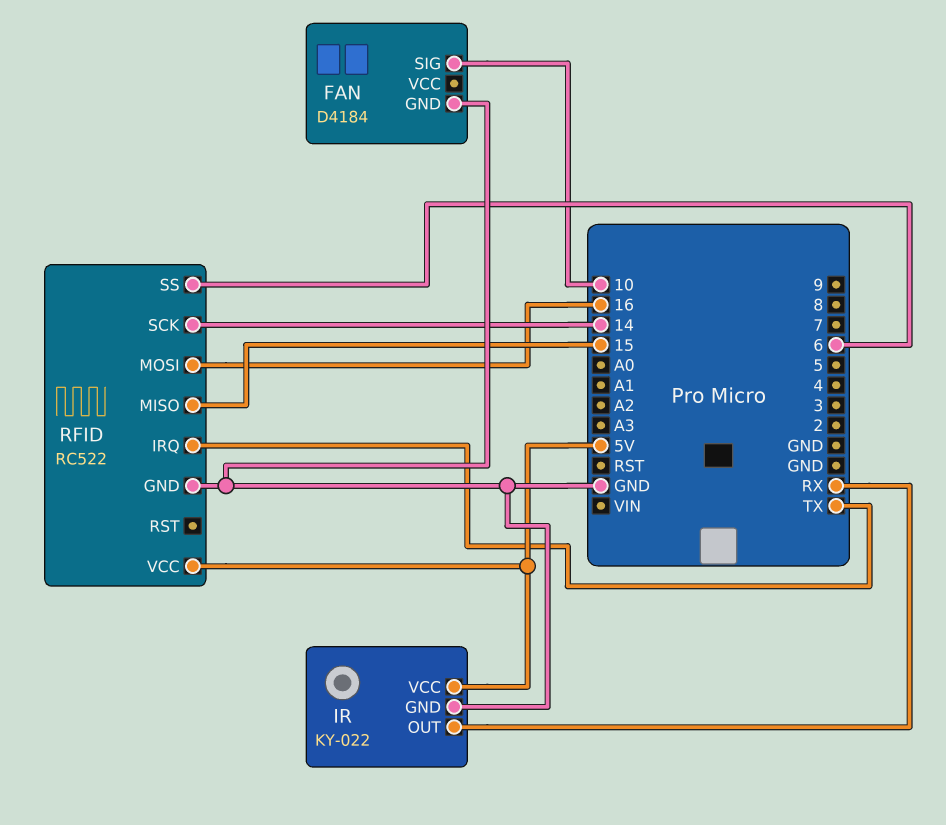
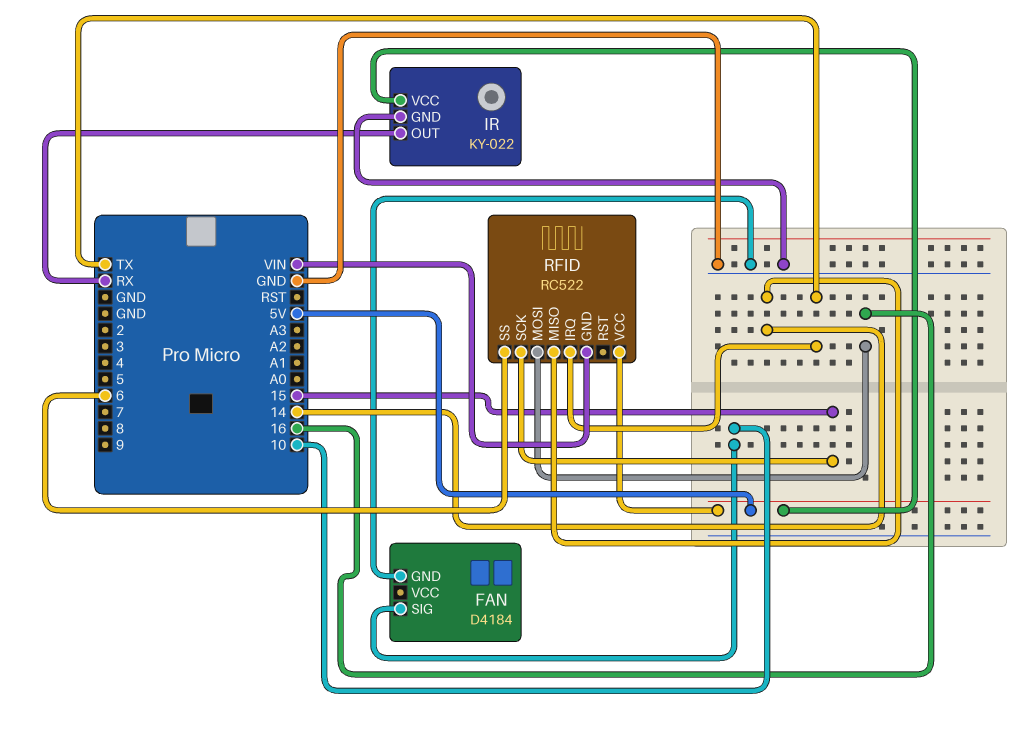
RFID pin GND: GND -> VIN
RFID pin MISO: 15 -> 14
RFID pin SCK: 14 -> 15

